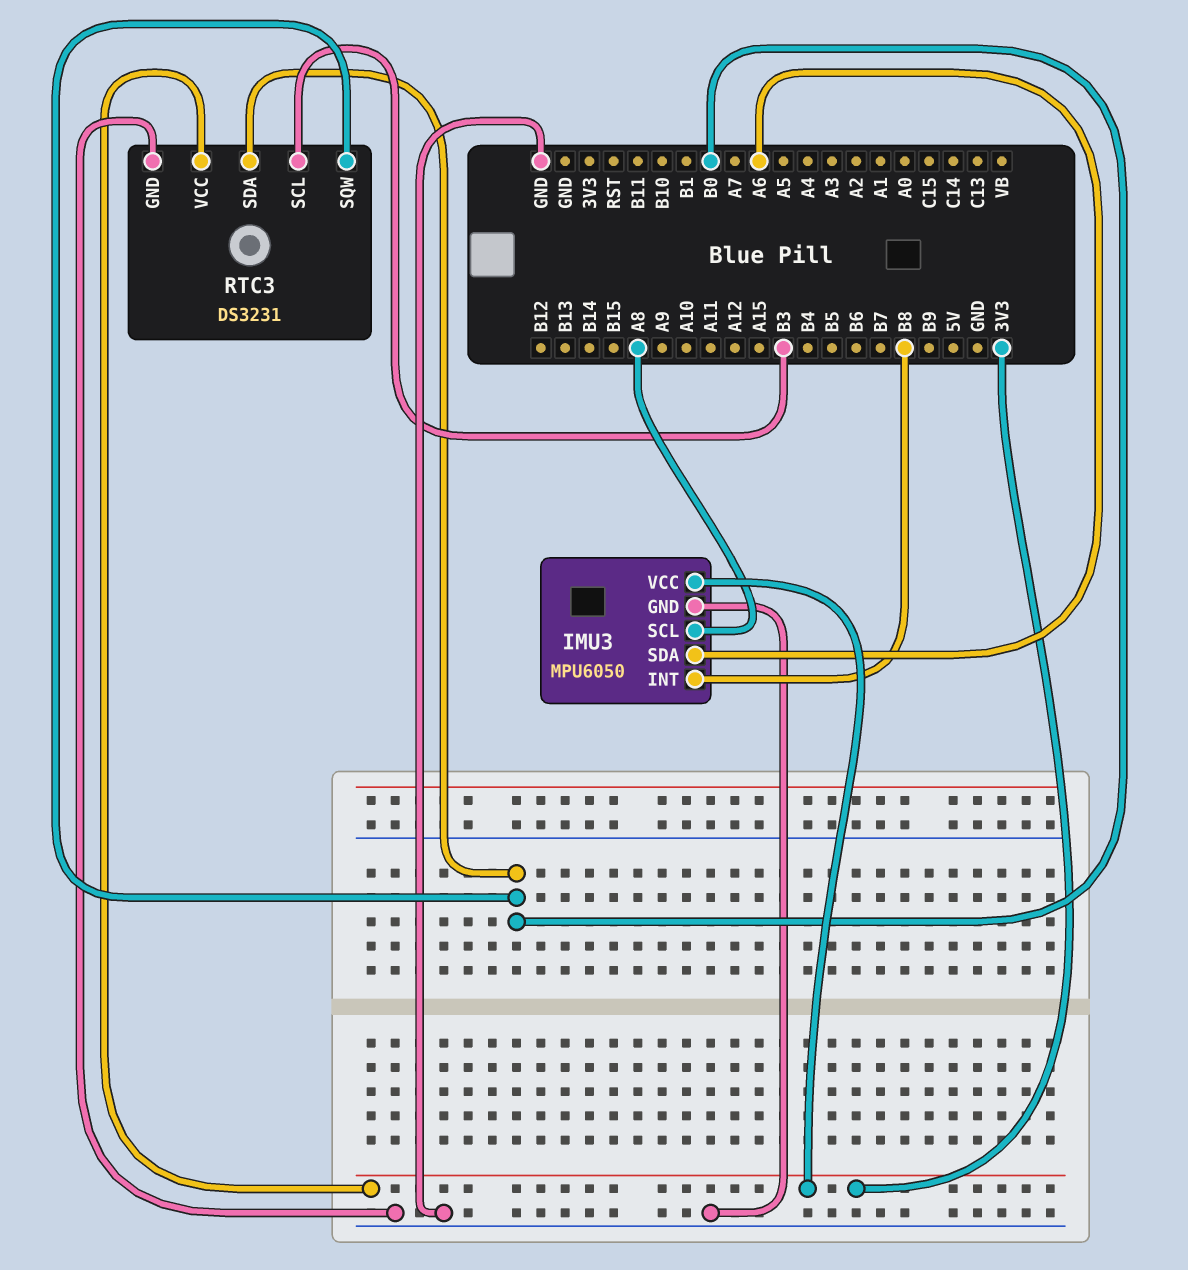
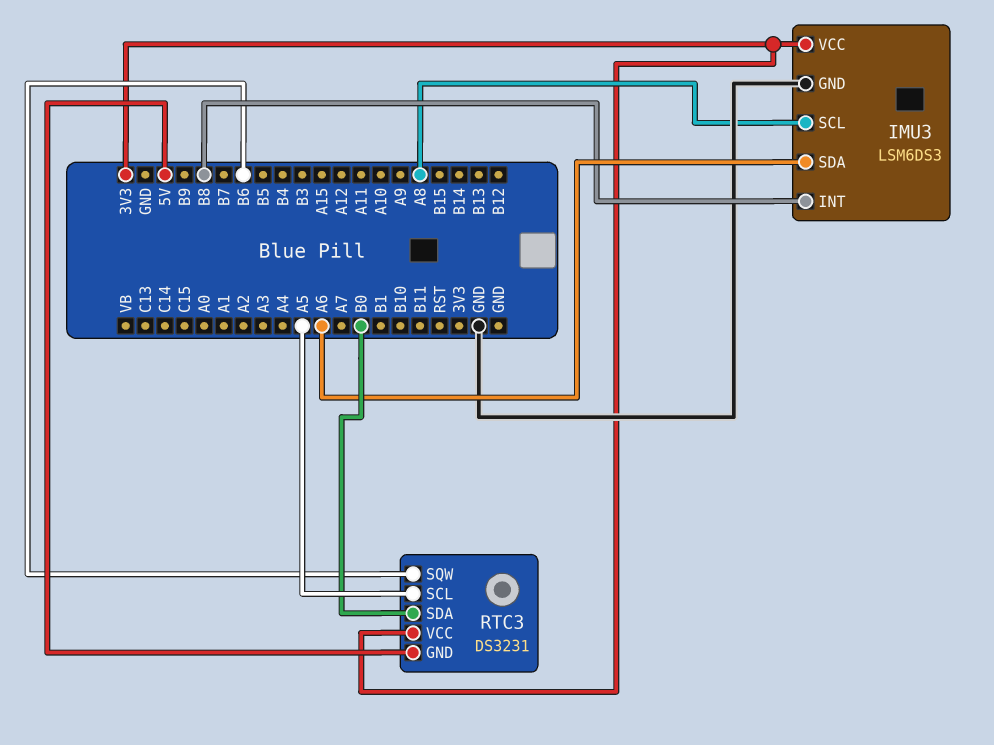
IMU3: MPU6050 -> LSM6DS3
RTC3 pin GND: GND -> 5V
RTC3 pin SCL: B3 -> A5
RTC3 pin SQW: B0 -> B6

